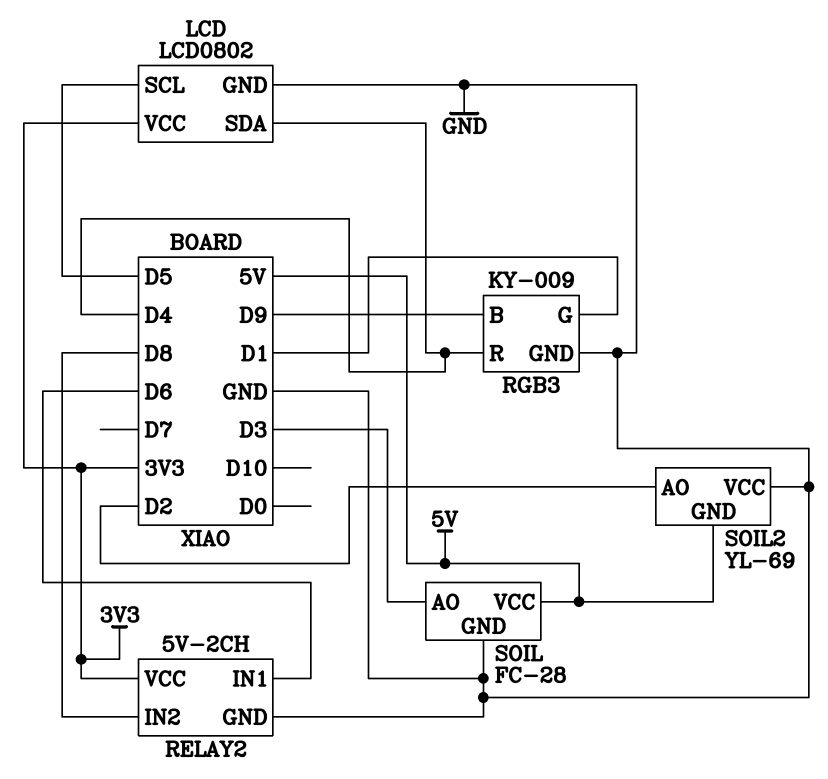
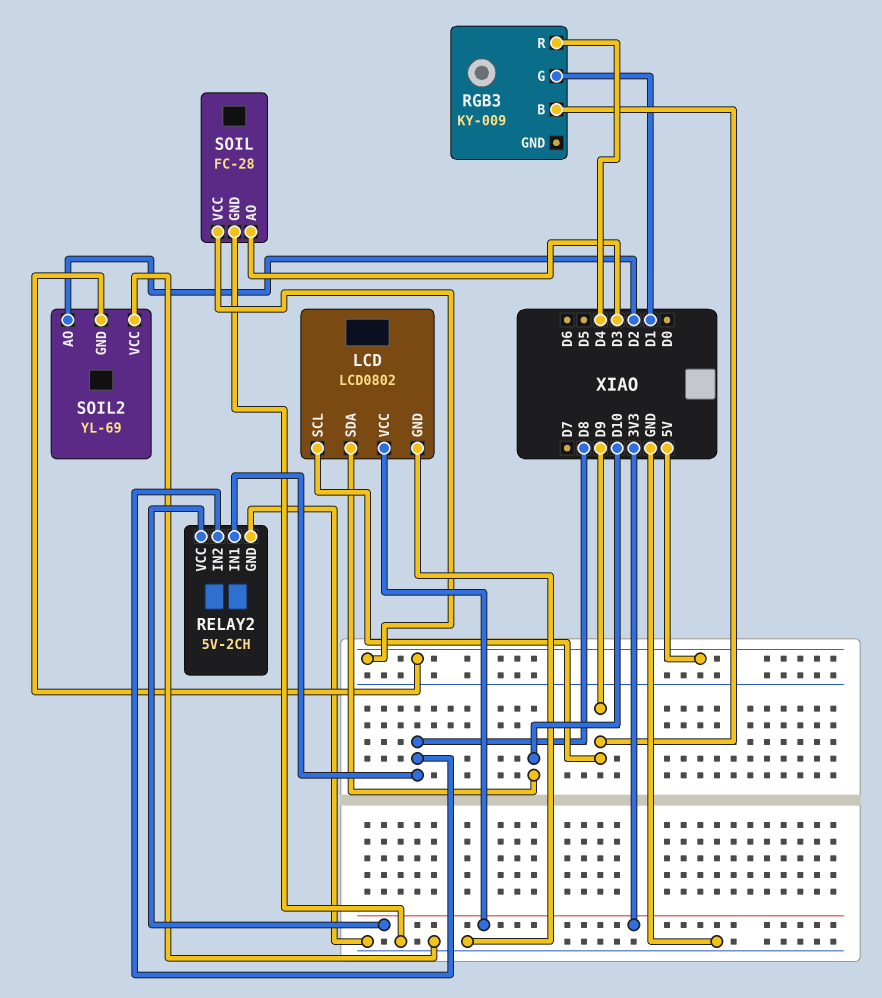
LCD pin SCL: D5 -> D9
LCD pin SDA: D4 -> D10
RELAY2 pin IN1: D6 -> D8
RGB3 pin GND: GND -> none

